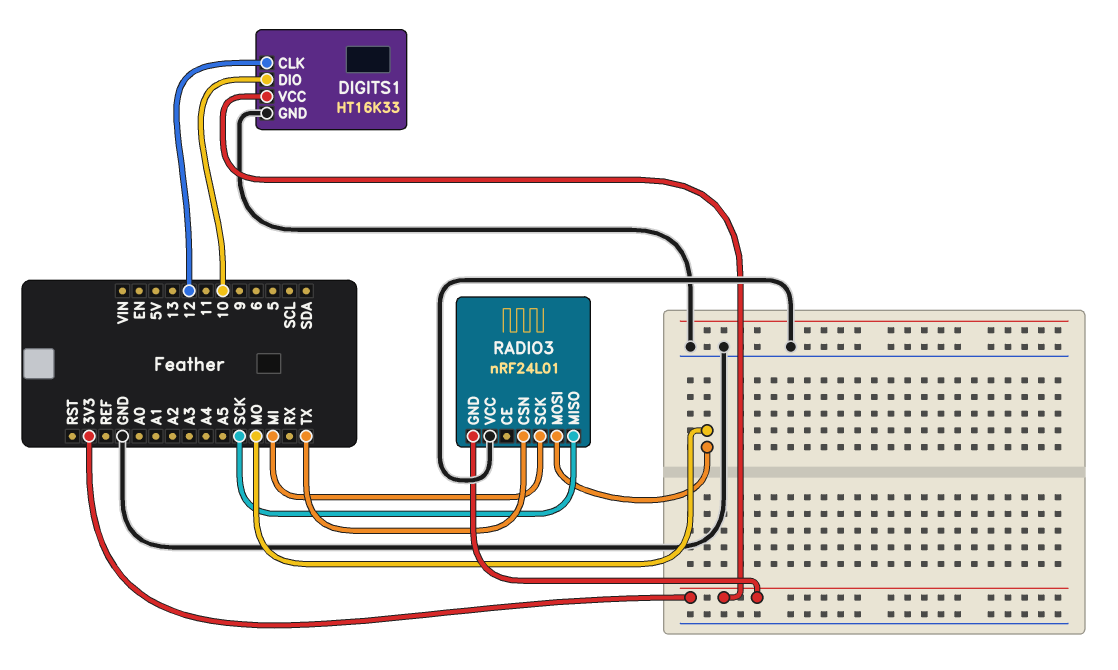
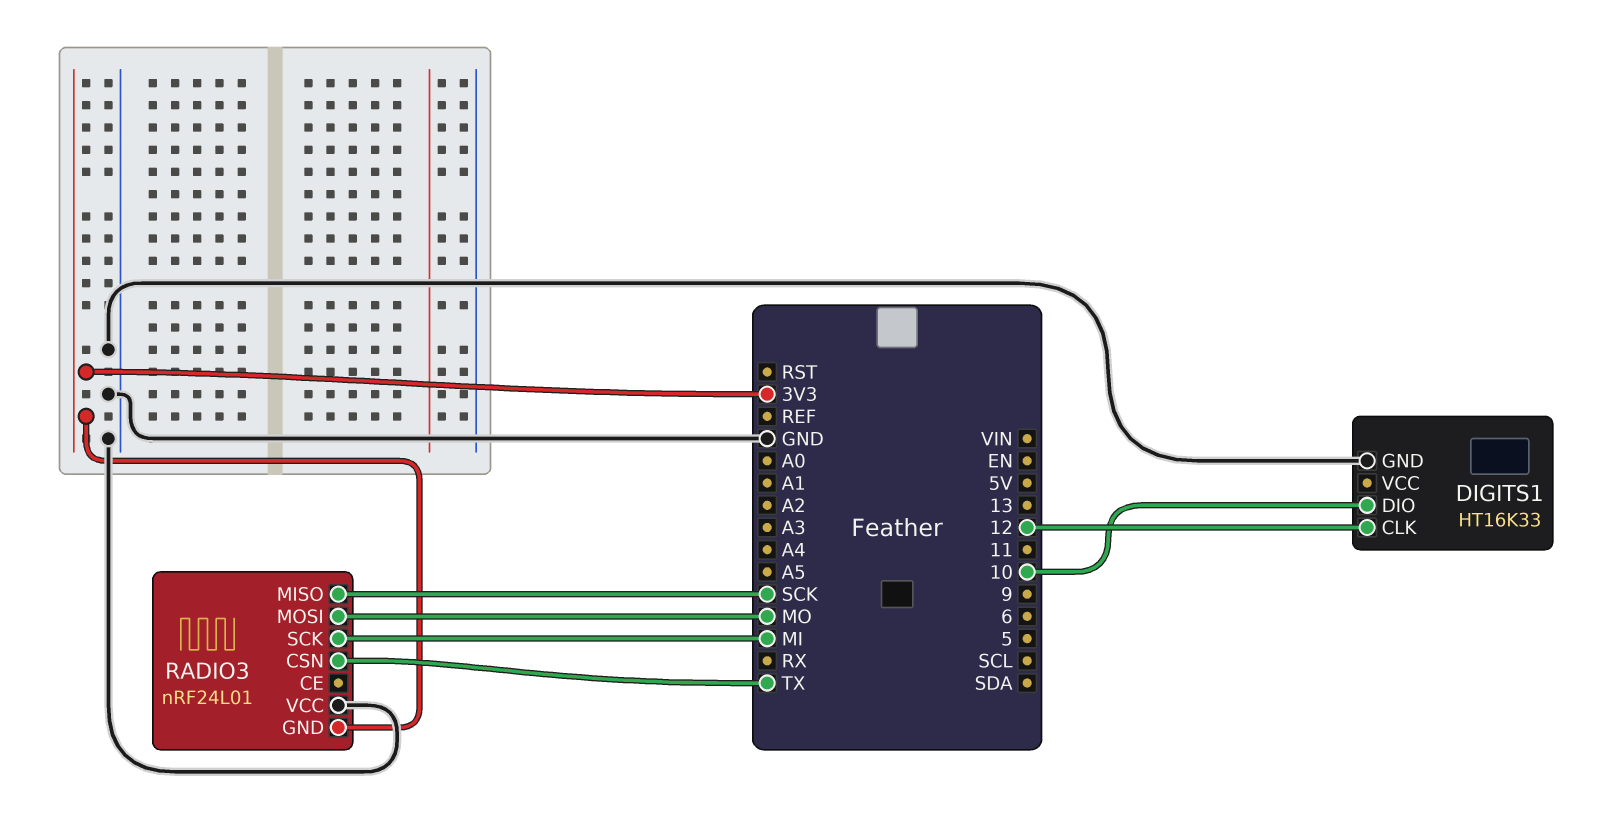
DIGITS1 pin VCC: 3V3 -> none

